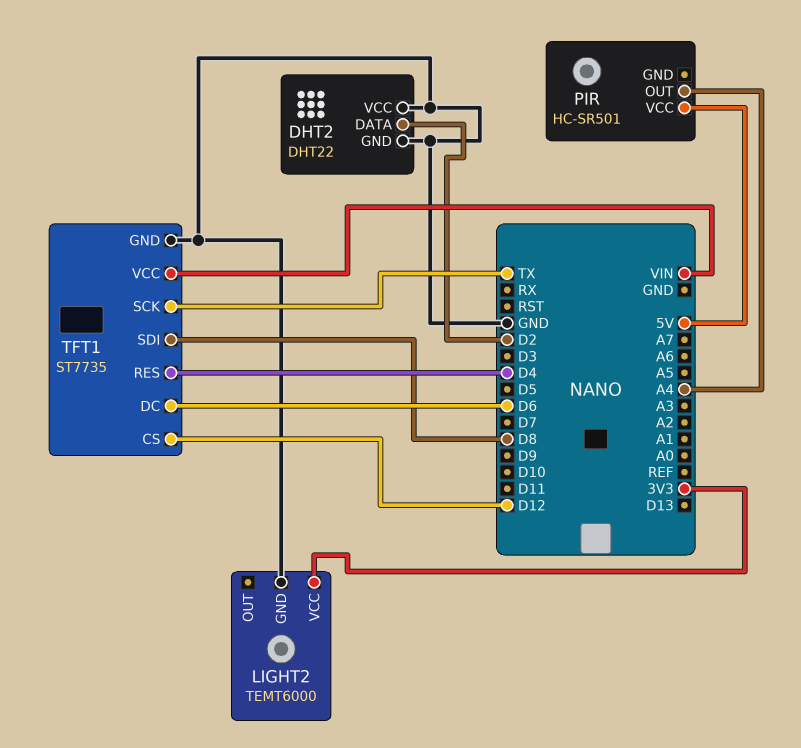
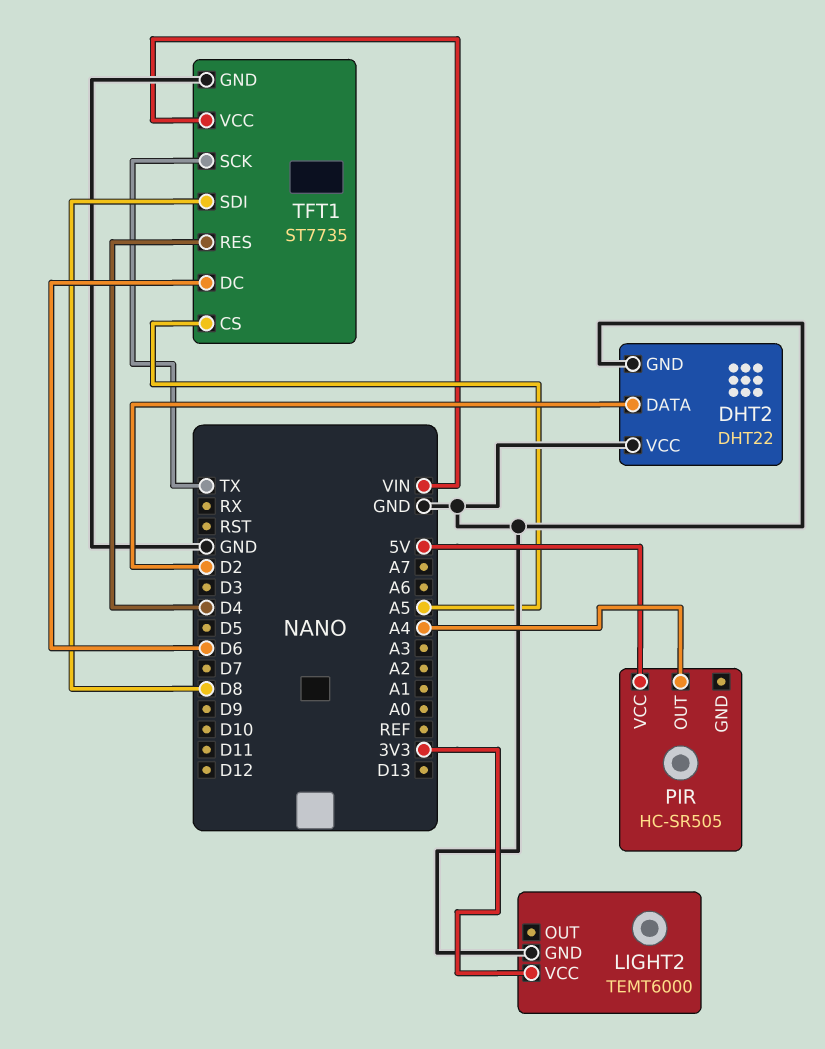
PIR: HC-SR501 -> HC-SR505
TFT1 pin CS: D12 -> A5

